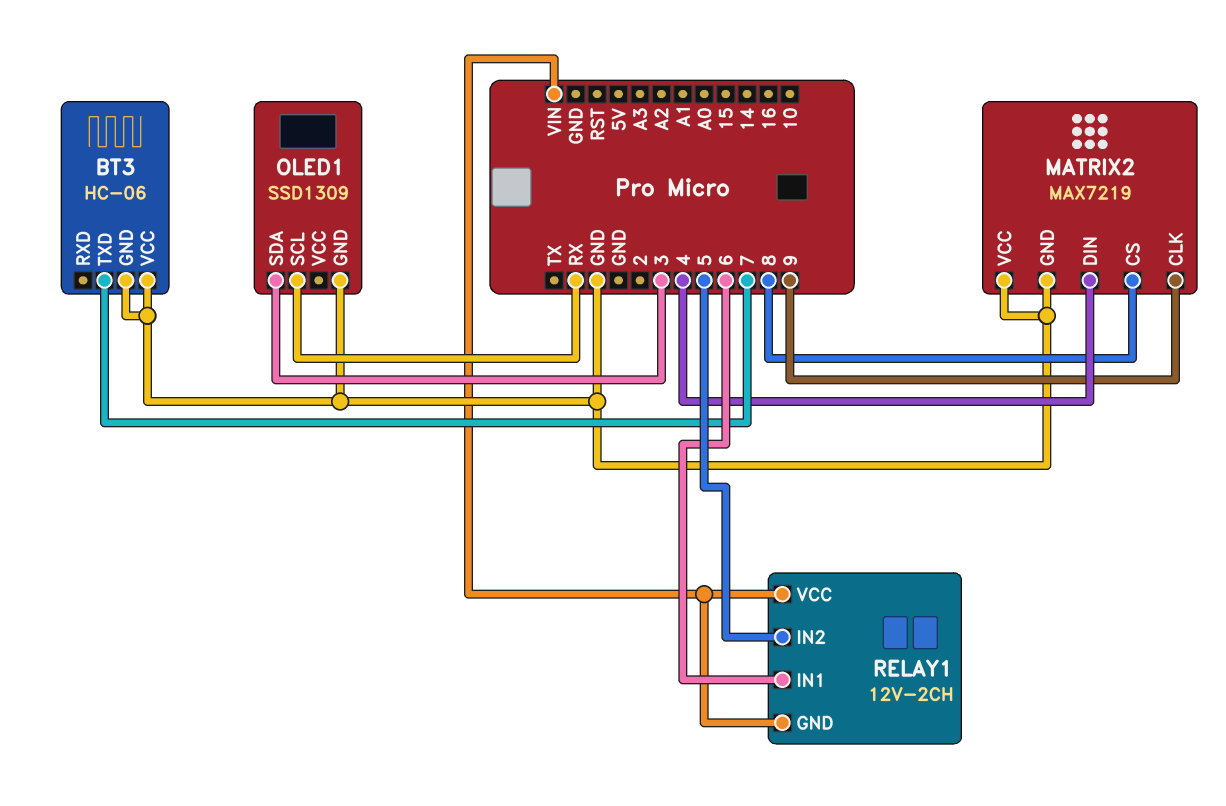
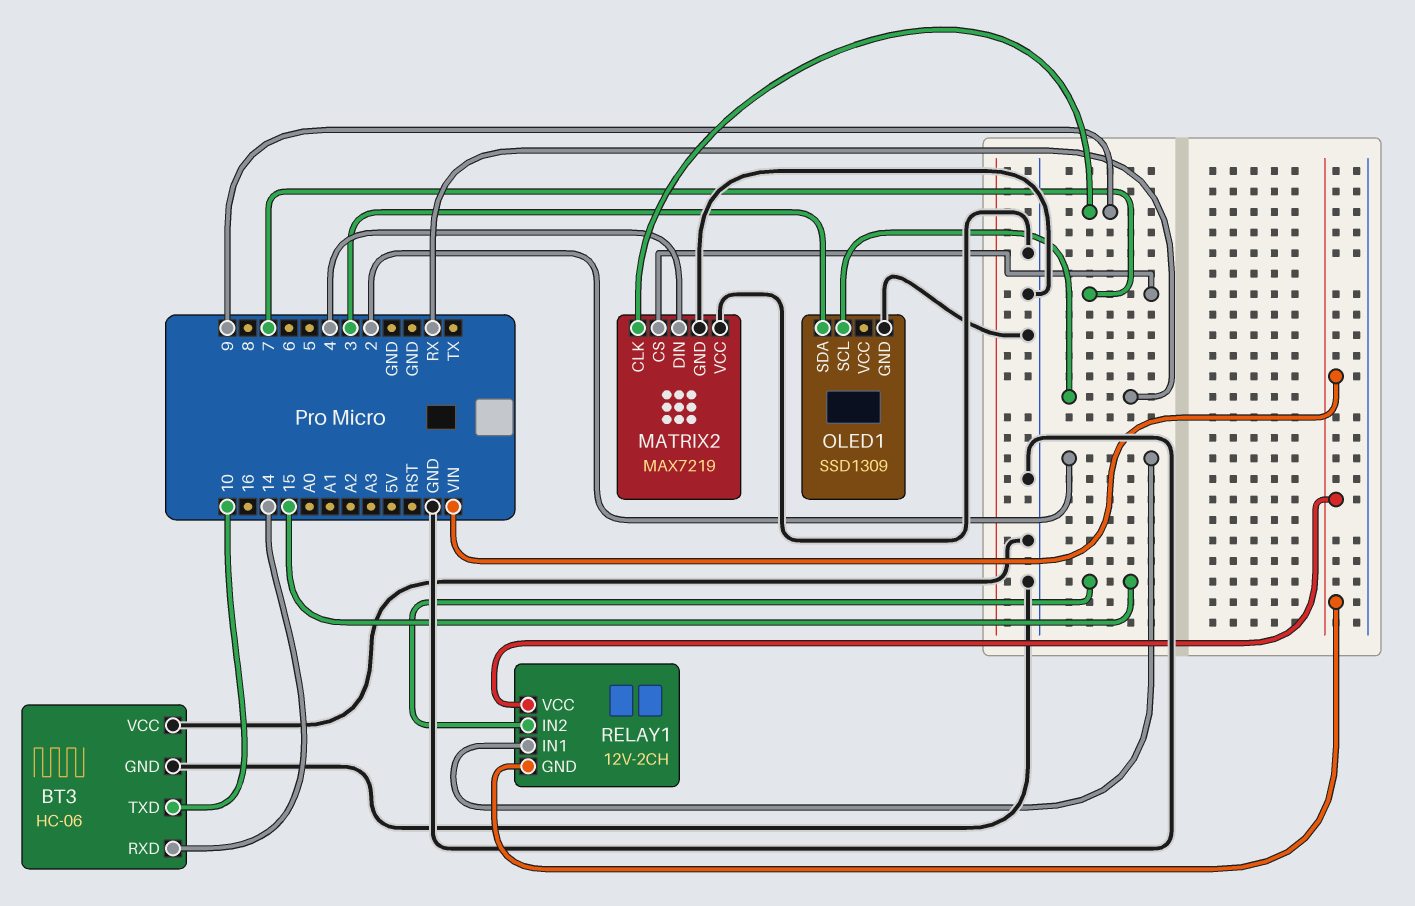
BT3 pin RXD: none -> 14
BT3 pin TXD: 7 -> 10
MATRIX2 pin CS: 8 -> 7
RELAY1 pin IN1: 6 -> 2
RELAY1 pin IN2: 5 -> 15

